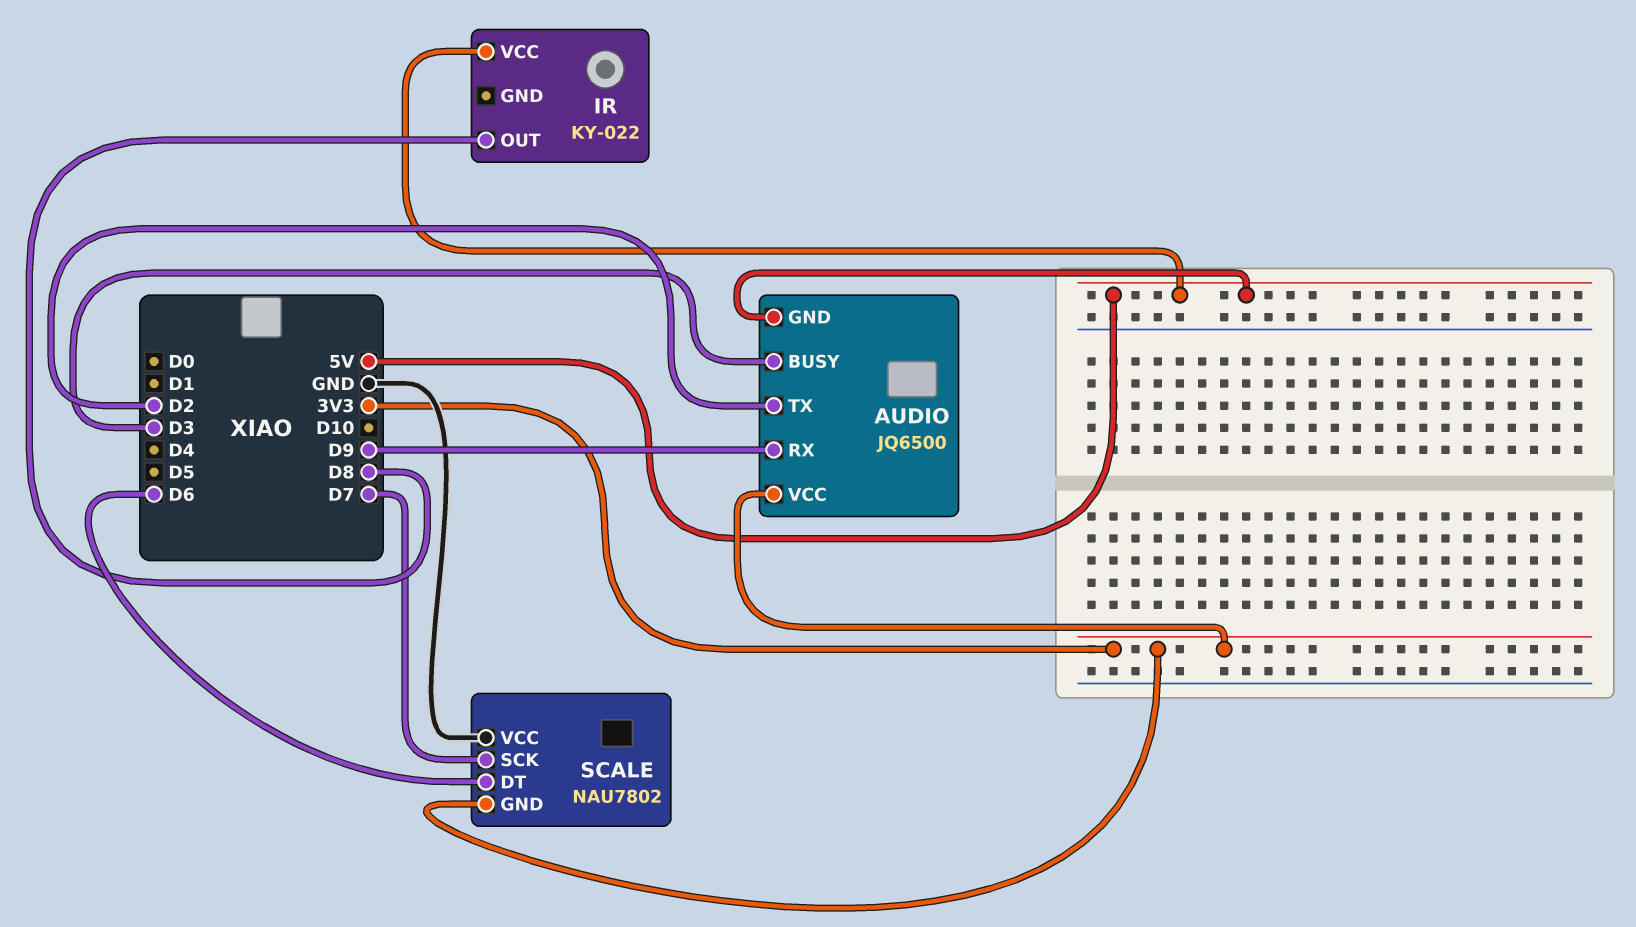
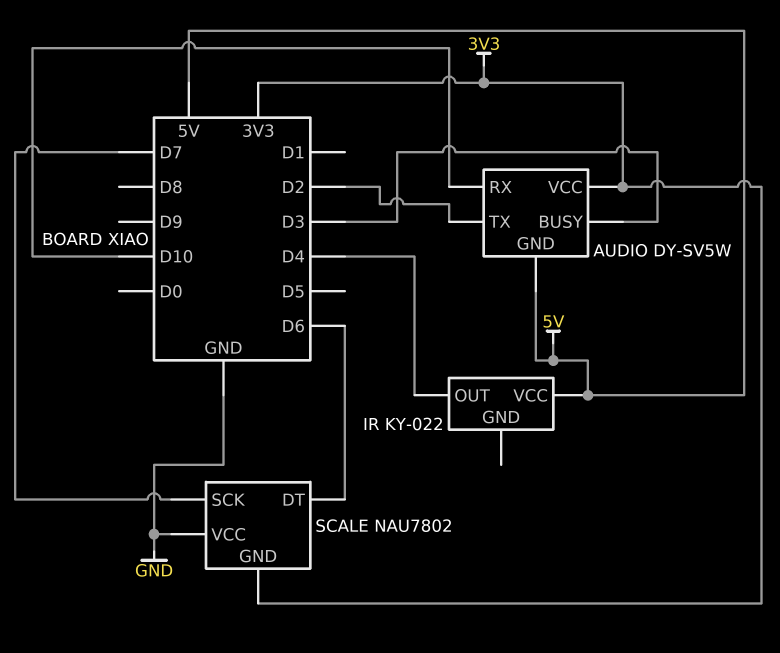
AUDIO: JQ6500 -> DY-SV5W
AUDIO pin RX: D9 -> D10
IR pin OUT: D8 -> D4

